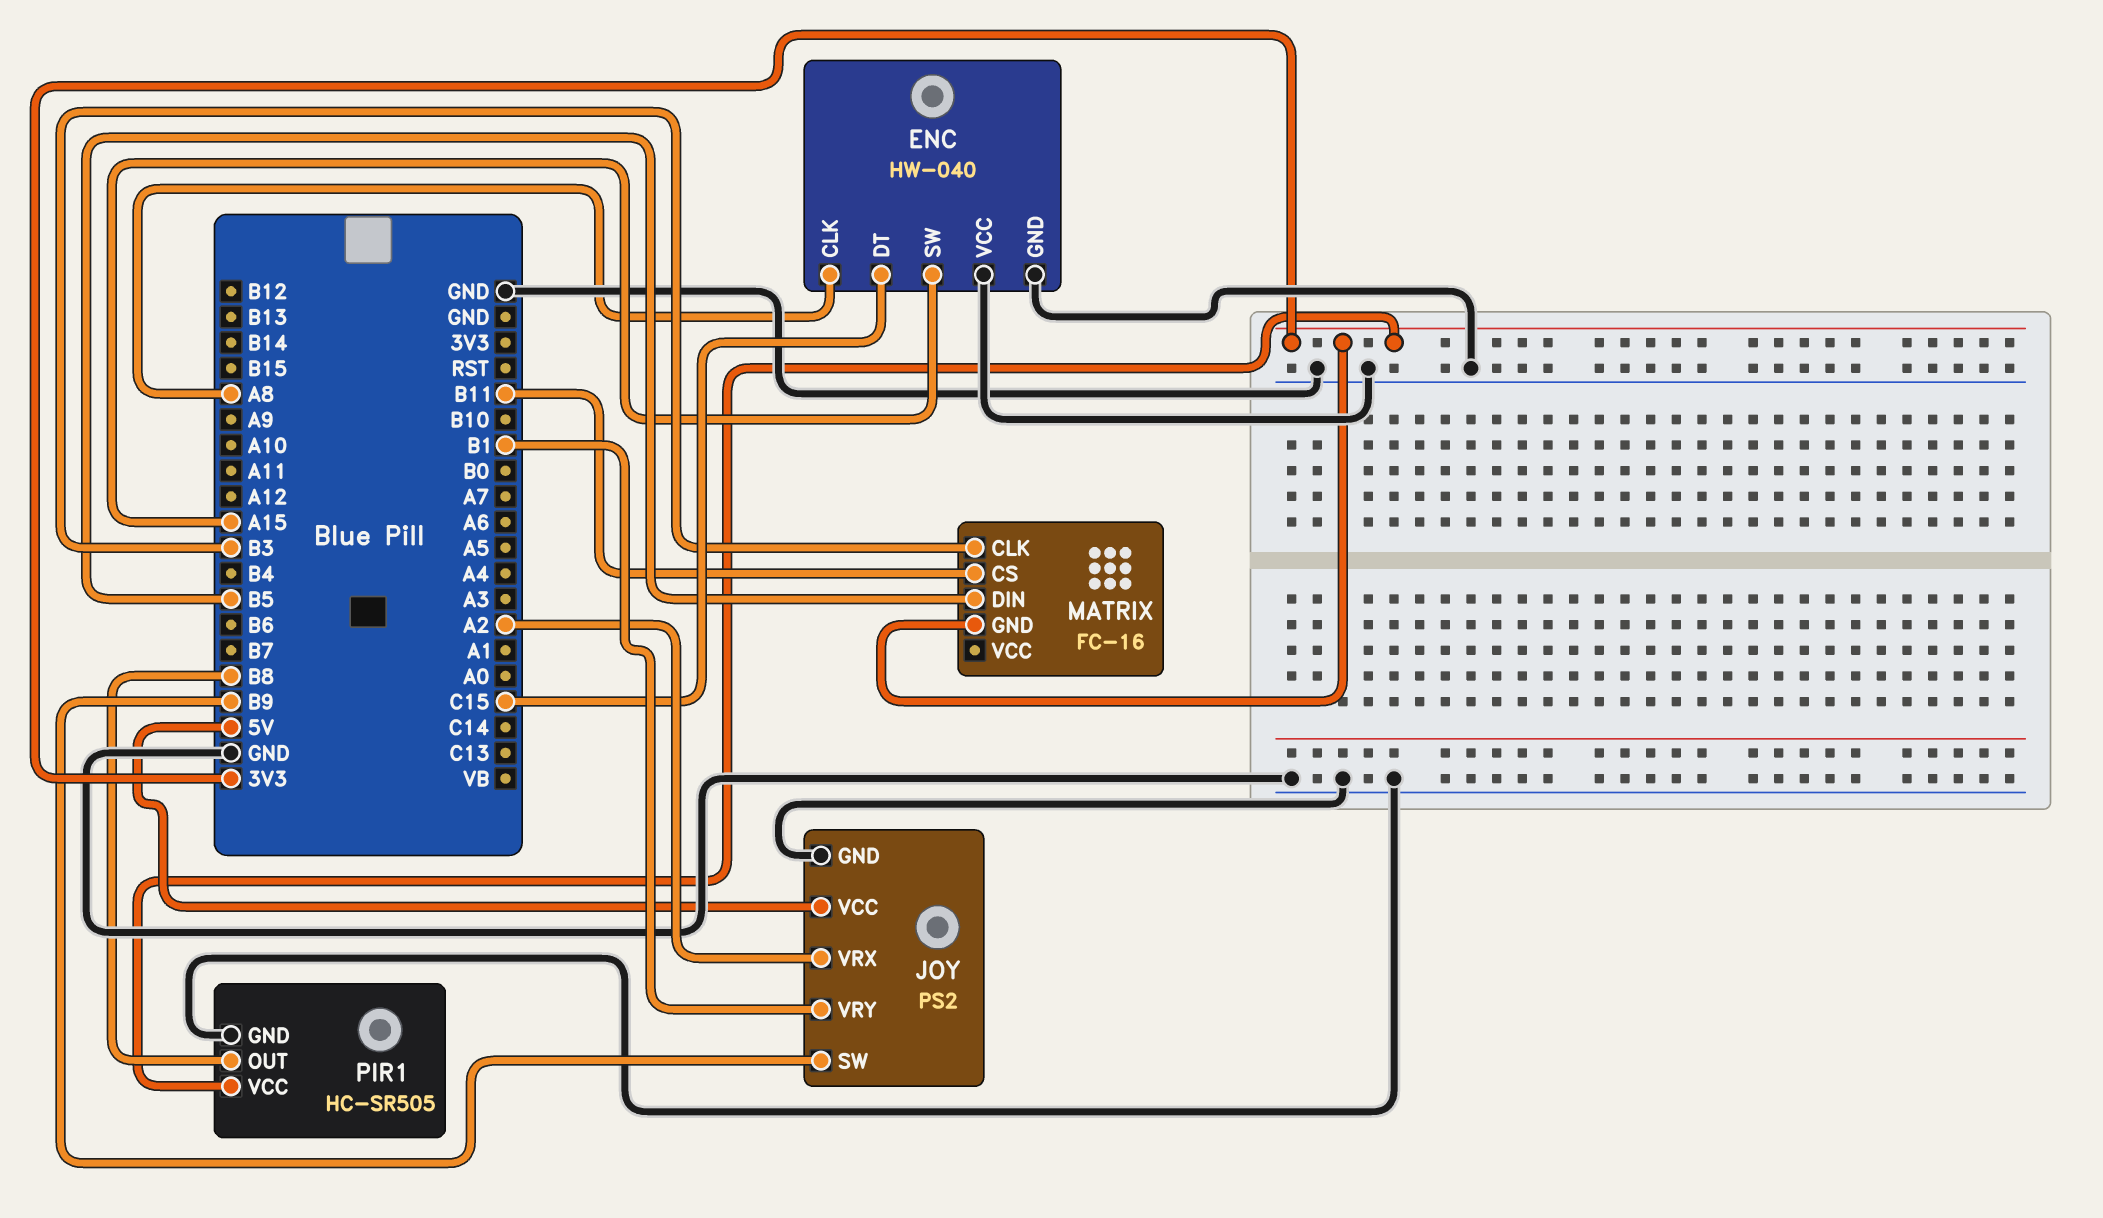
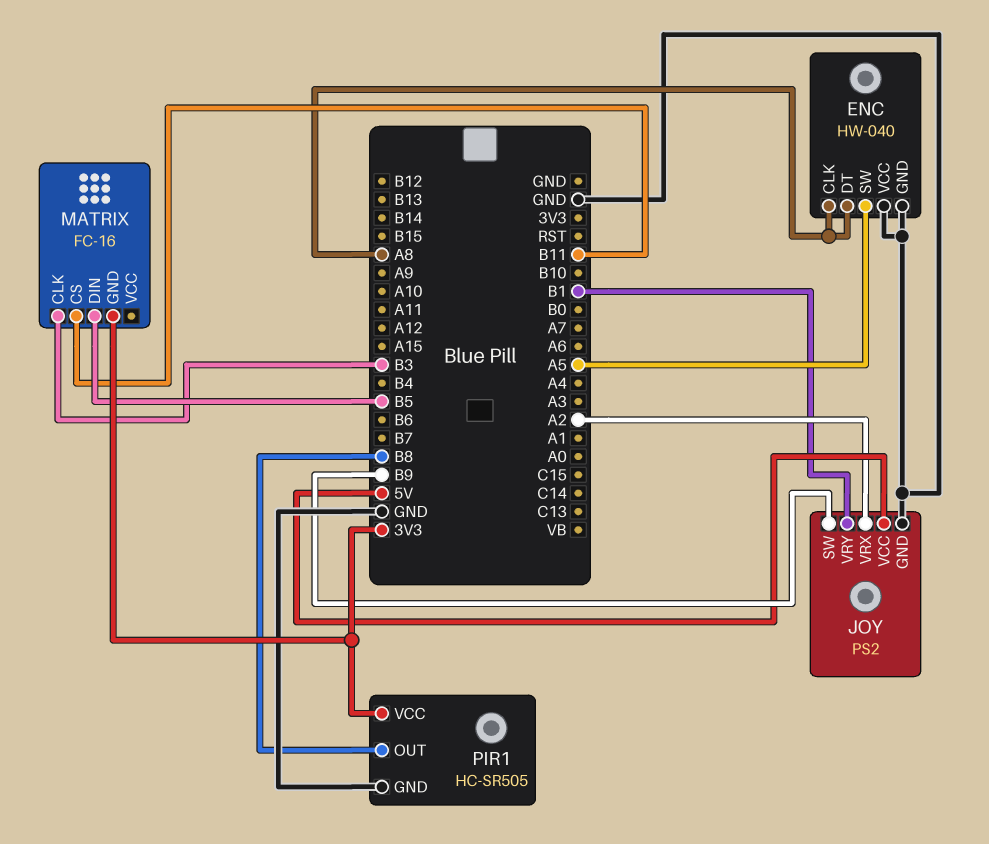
ENC pin DT: C15 -> A8
ENC pin SW: A15 -> A5

